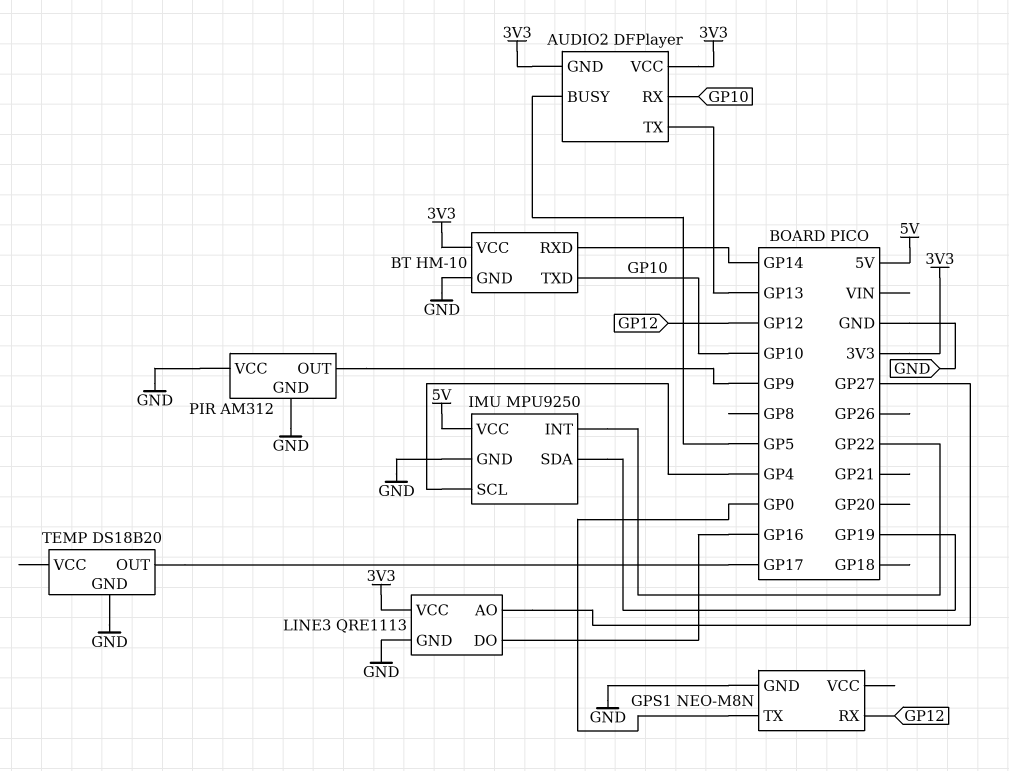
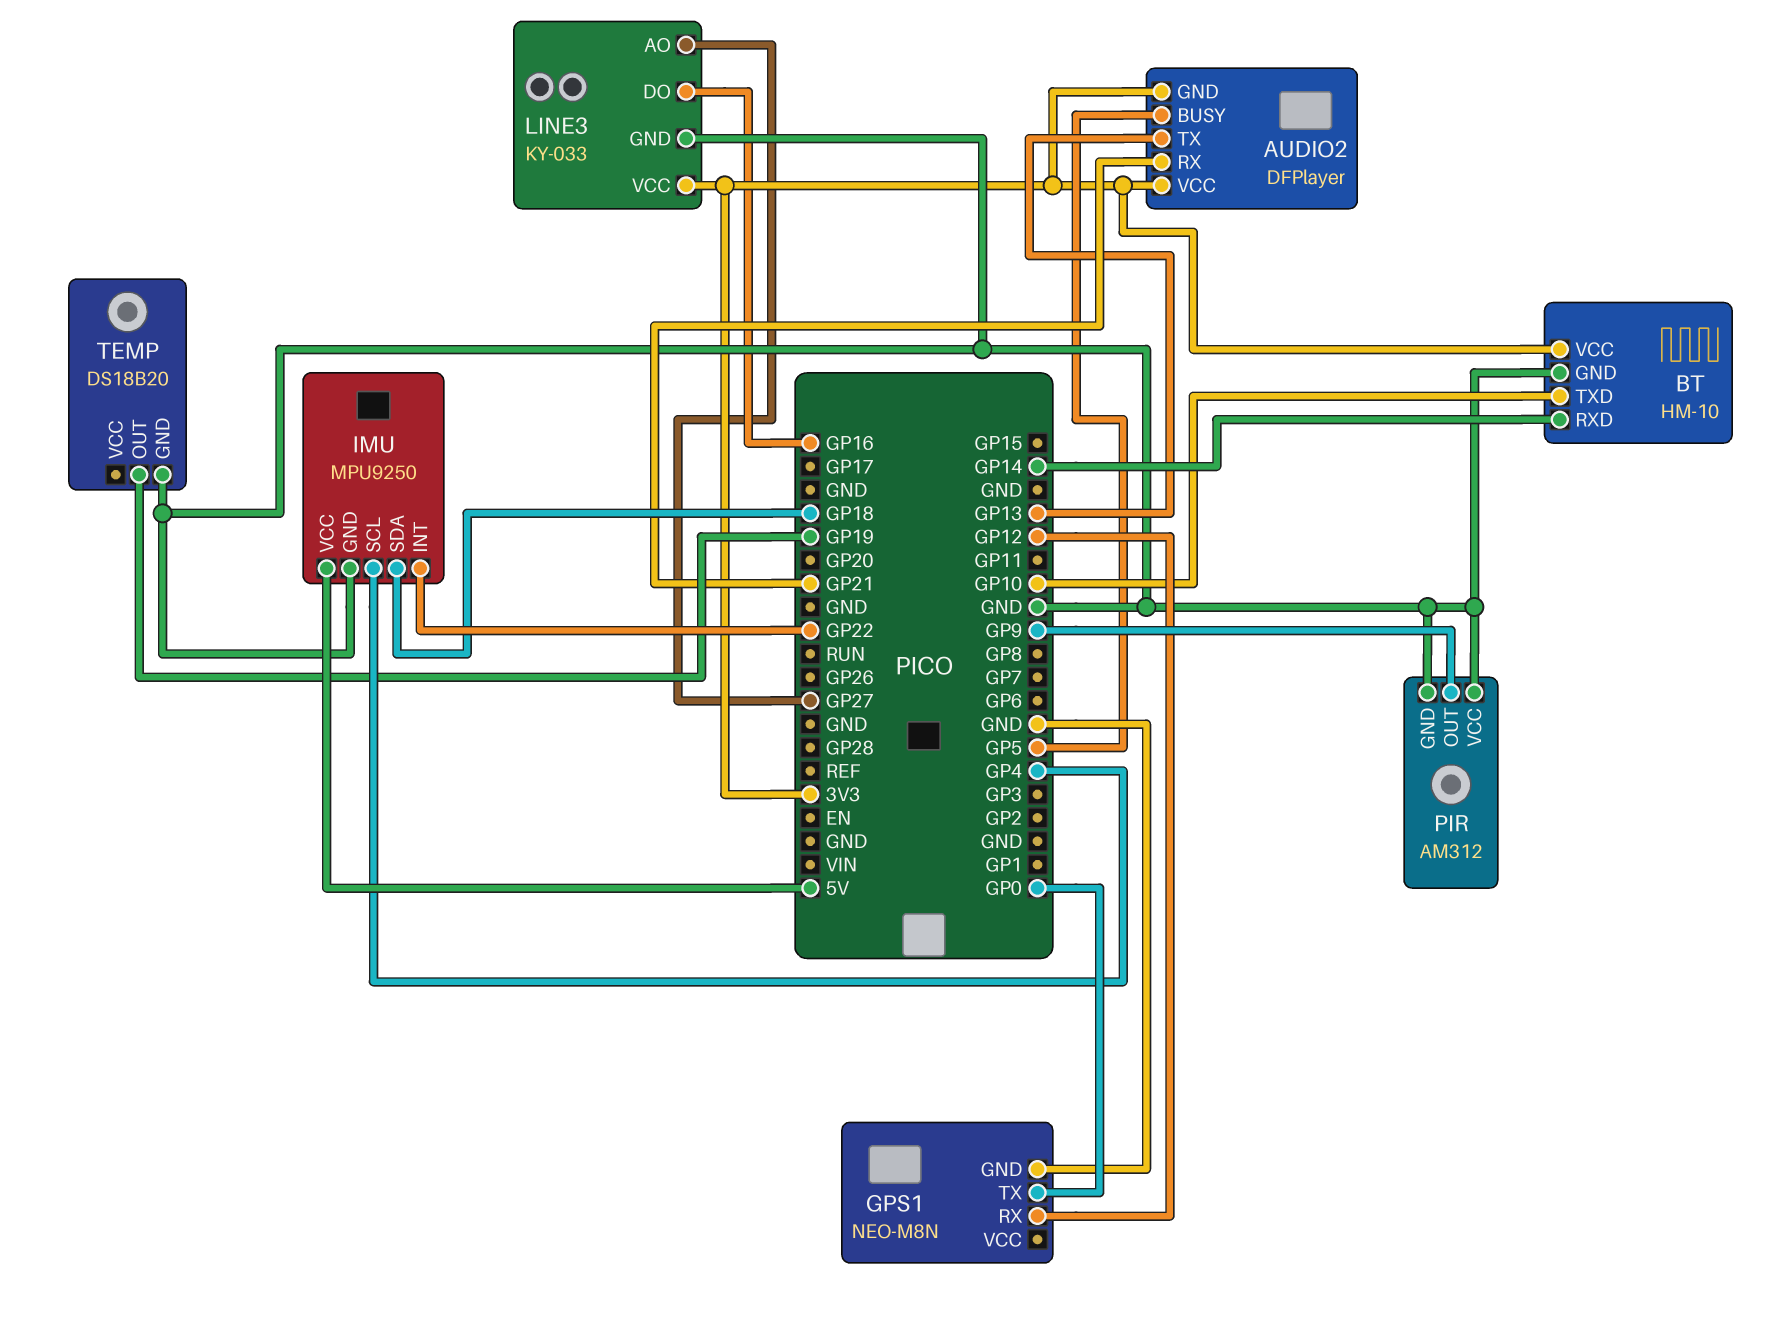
AUDIO2 pin RX: GP10 -> GP21
IMU pin SDA: GP19 -> GP18
LINE3: QRE1113 -> KY-033
TEMP pin OUT: GP17 -> GP19

